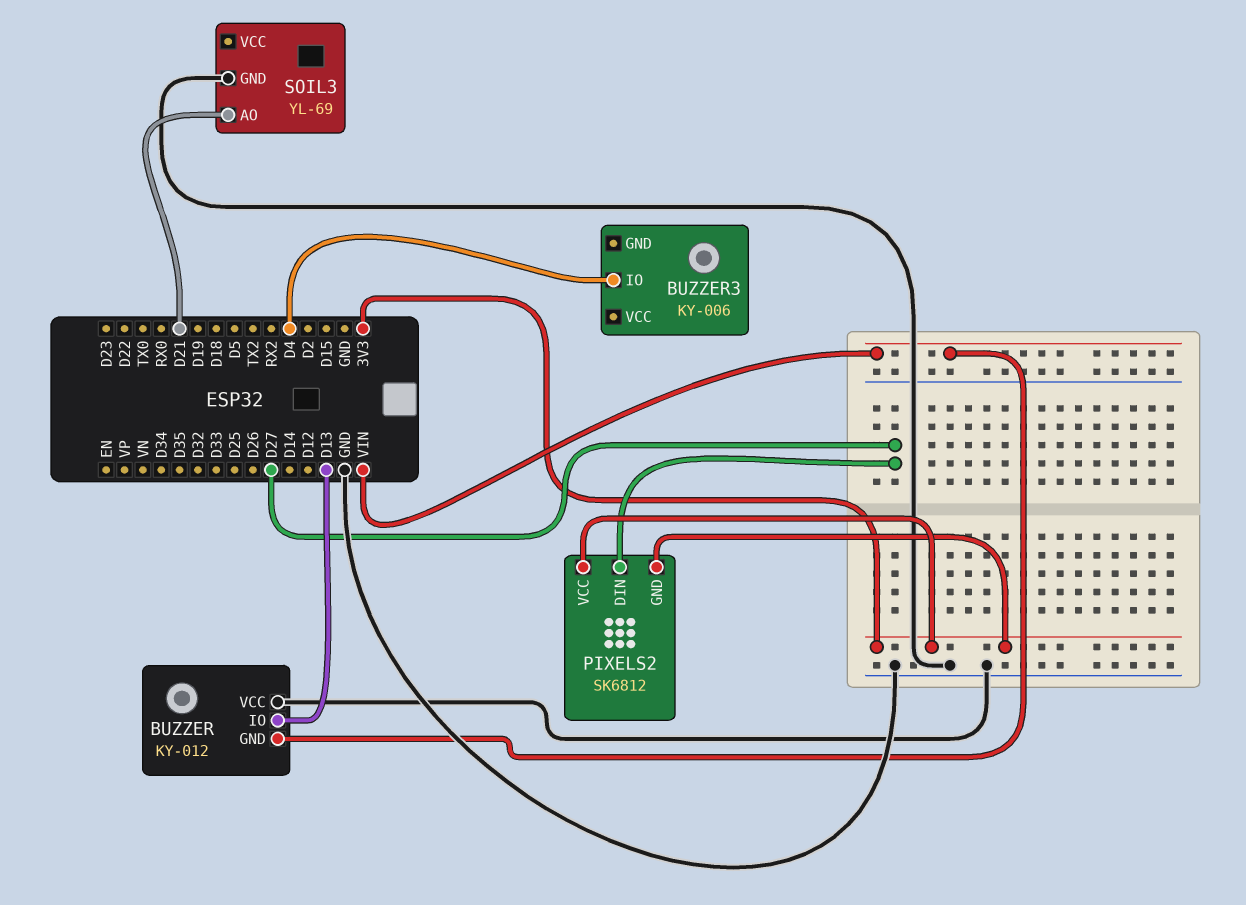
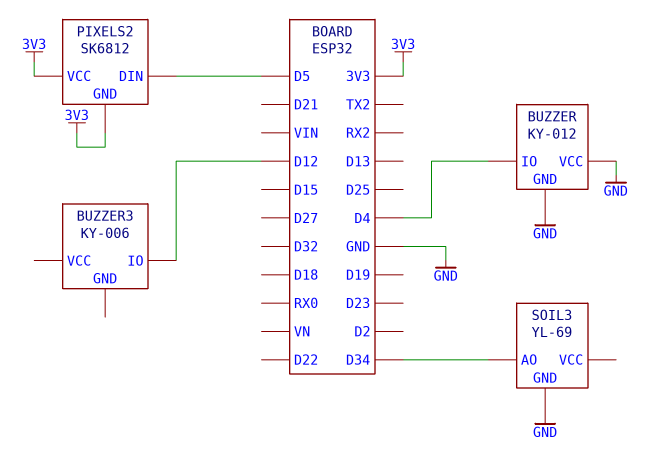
BUZZER pin GND: VIN -> GND
BUZZER pin IO: D13 -> D4
BUZZER3 pin IO: D4 -> D12
PIXELS2 pin DIN: D27 -> D5
SOIL3 pin AO: D21 -> D34

